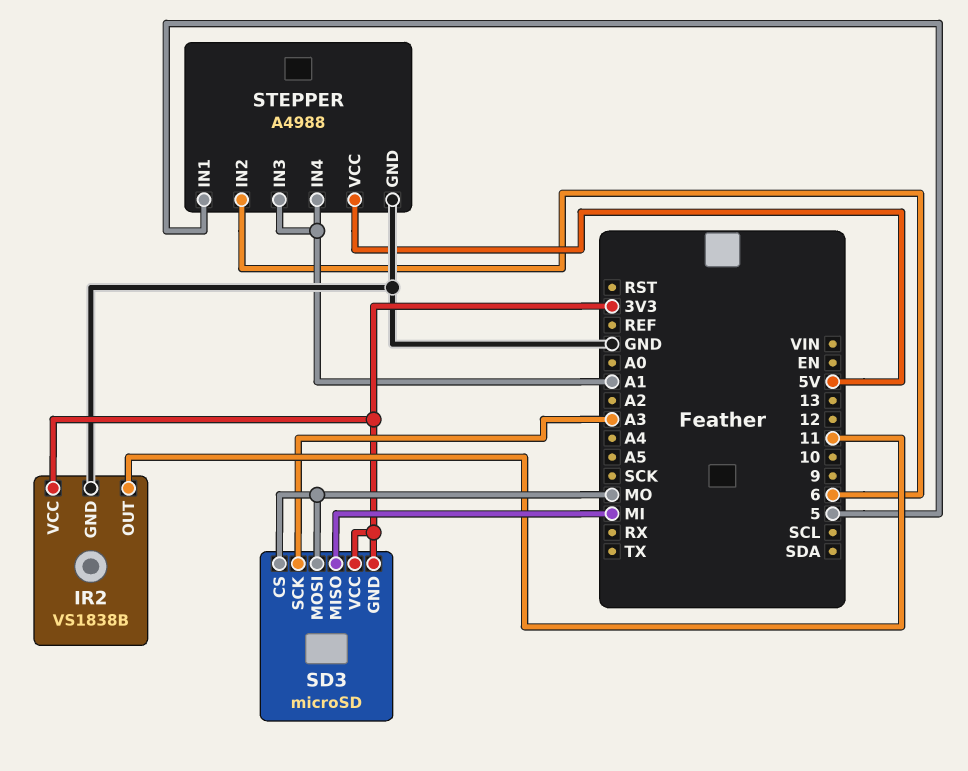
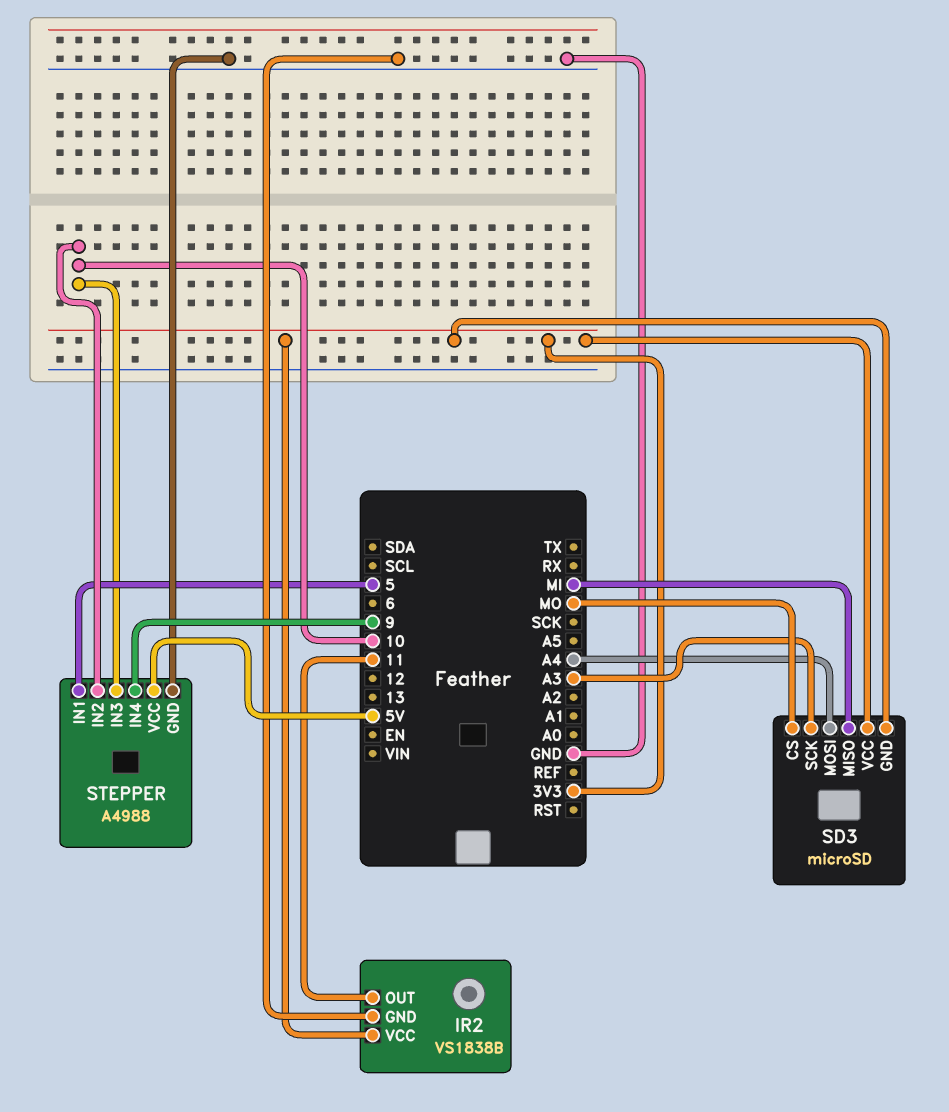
SD3 pin MOSI: MO -> A4
STEPPER pin IN2: 6 -> 10
STEPPER pin IN3: A1 -> 10
STEPPER pin IN4: A1 -> 9

